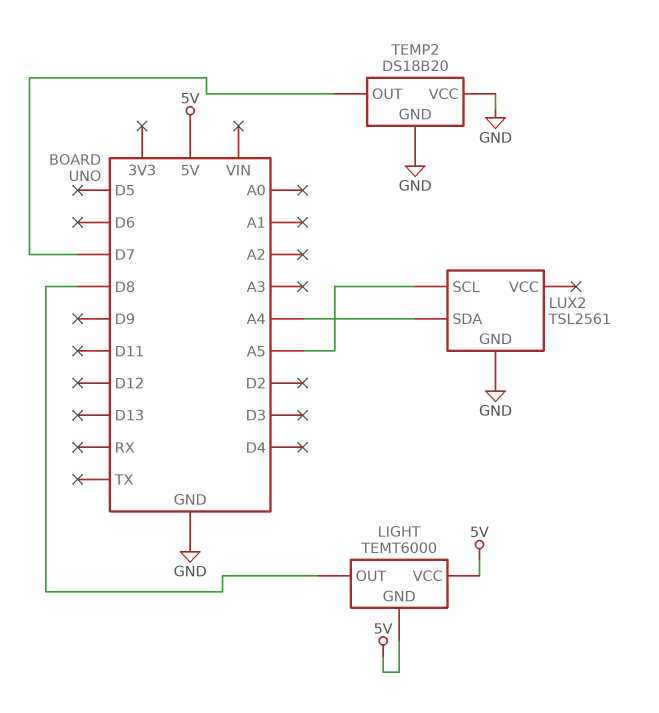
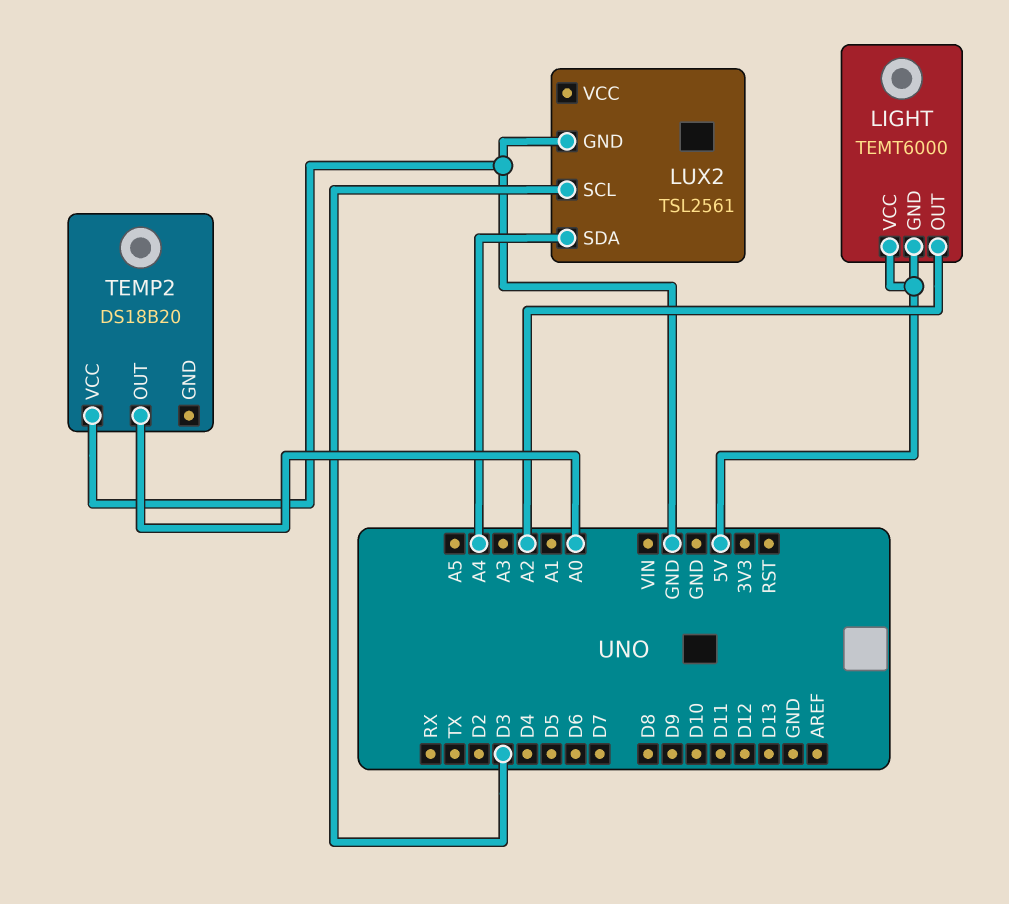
LIGHT pin OUT: D8 -> A2
LUX2 pin SCL: A5 -> D3
TEMP2 pin GND: GND -> none
TEMP2 pin OUT: D7 -> A0

